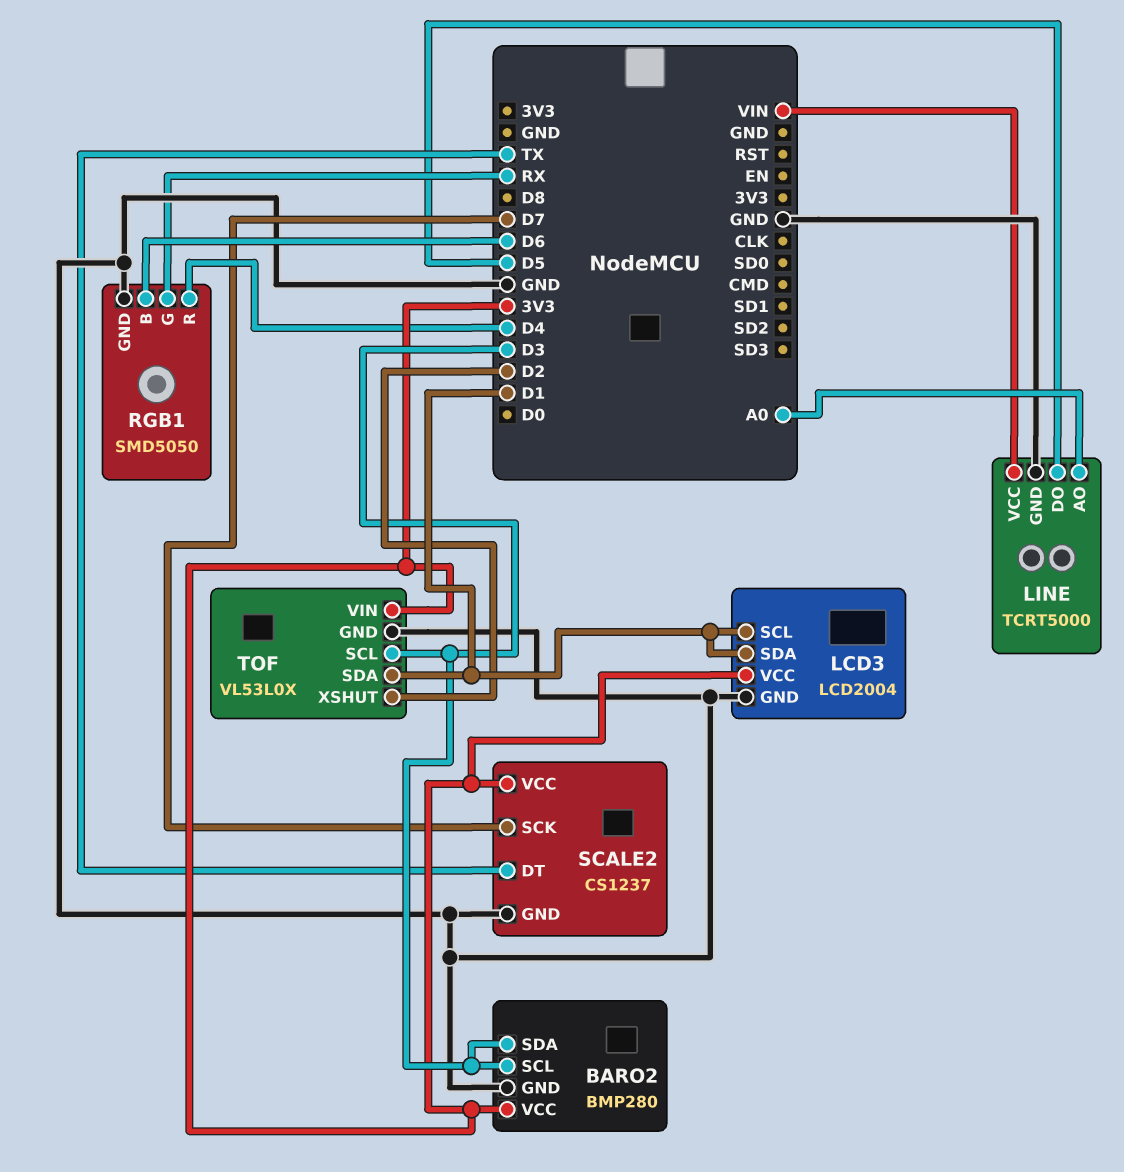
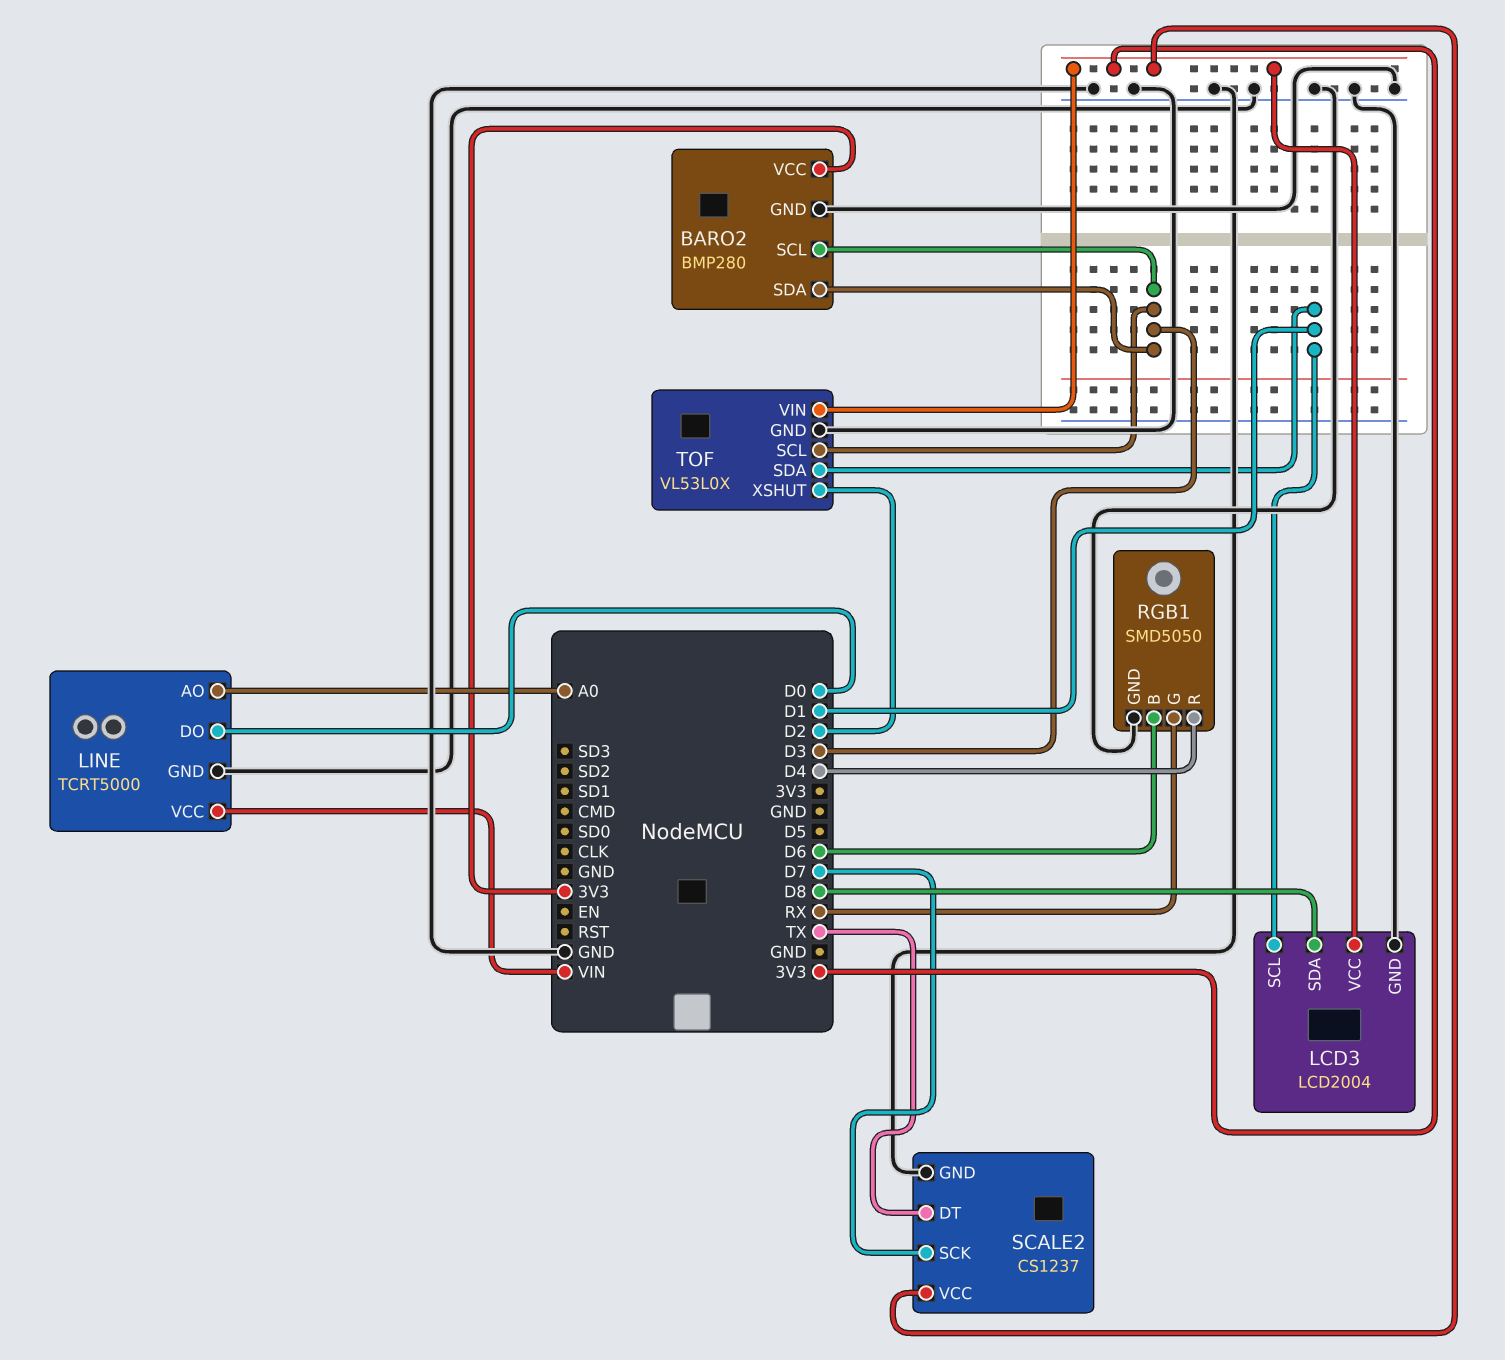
LCD3 pin SDA: D1 -> D8
LINE pin DO: D5 -> D0

